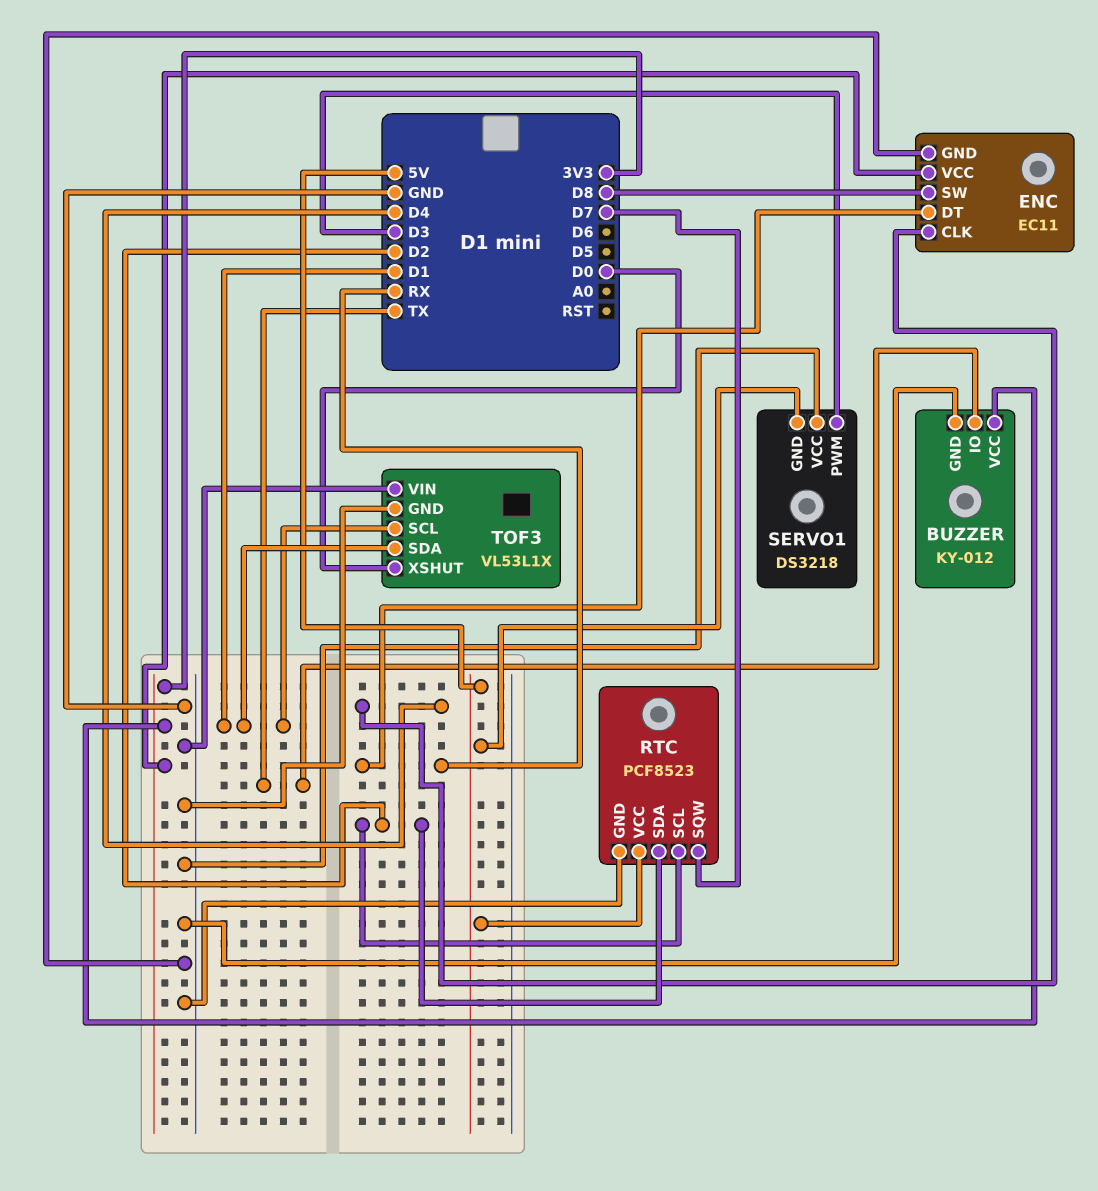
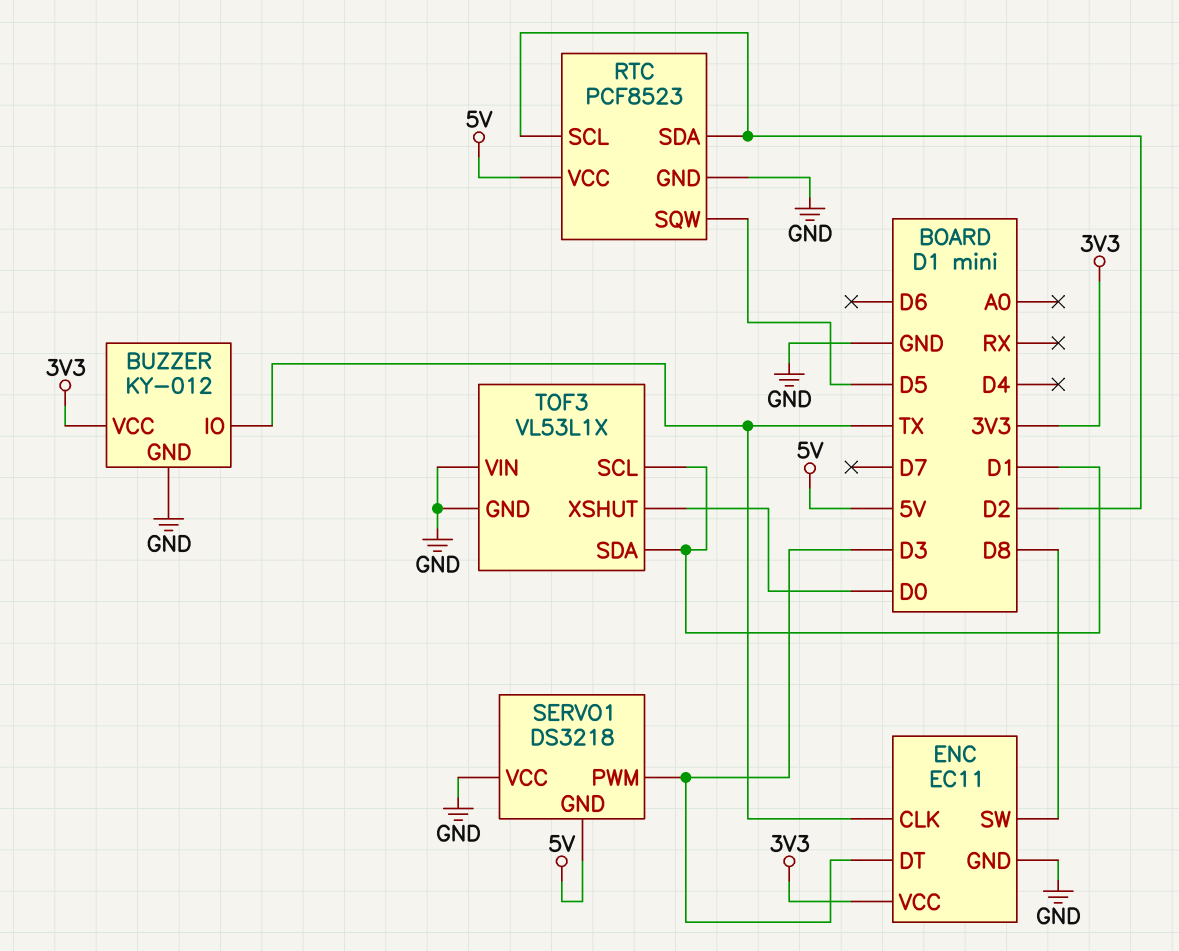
ENC pin CLK: D4 -> TX
ENC pin DT: RX -> D3
RTC pin SQW: D7 -> D5

